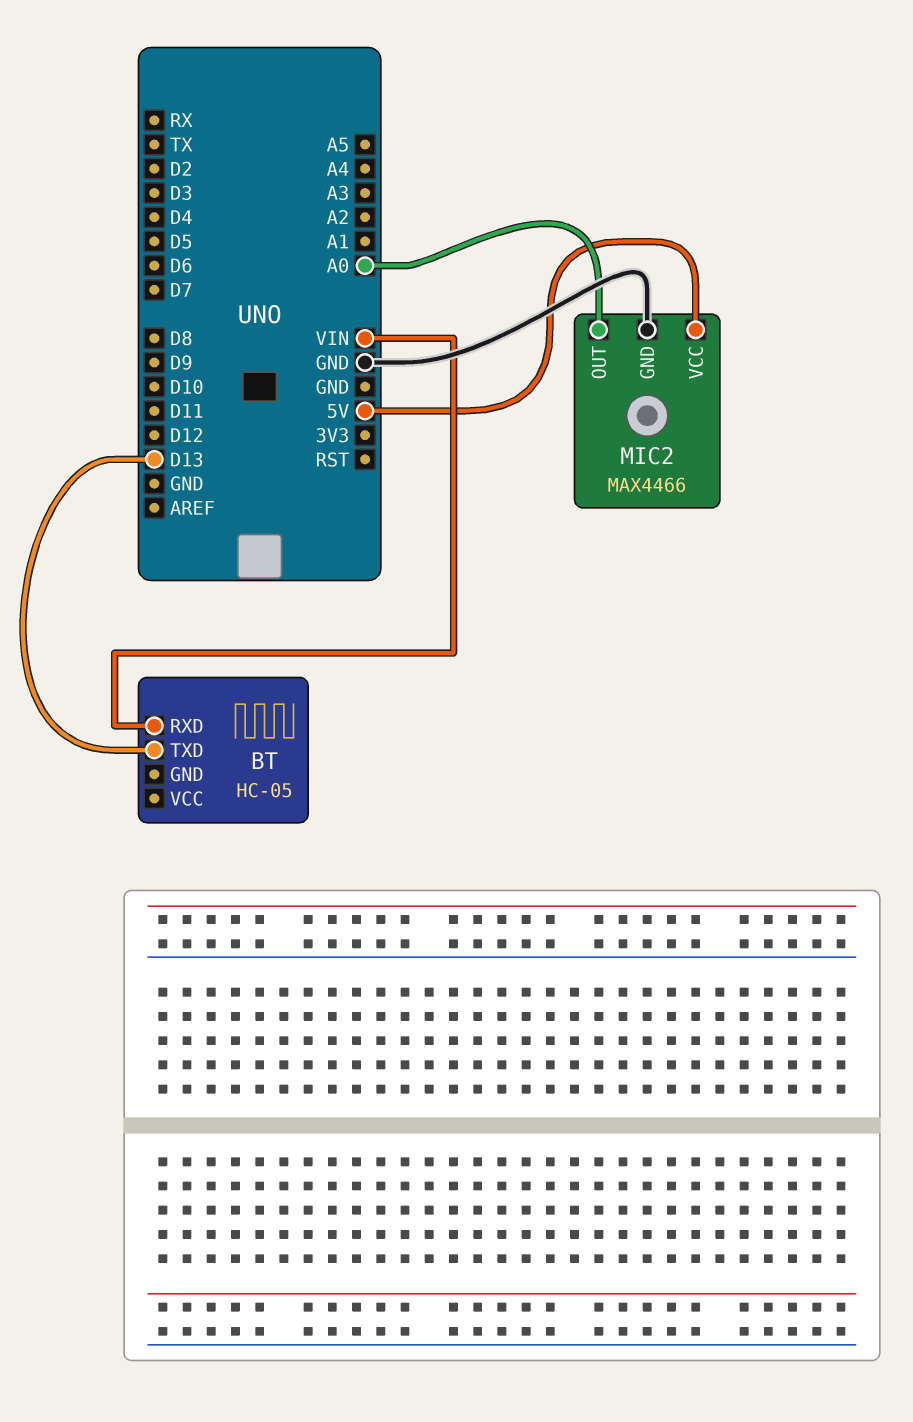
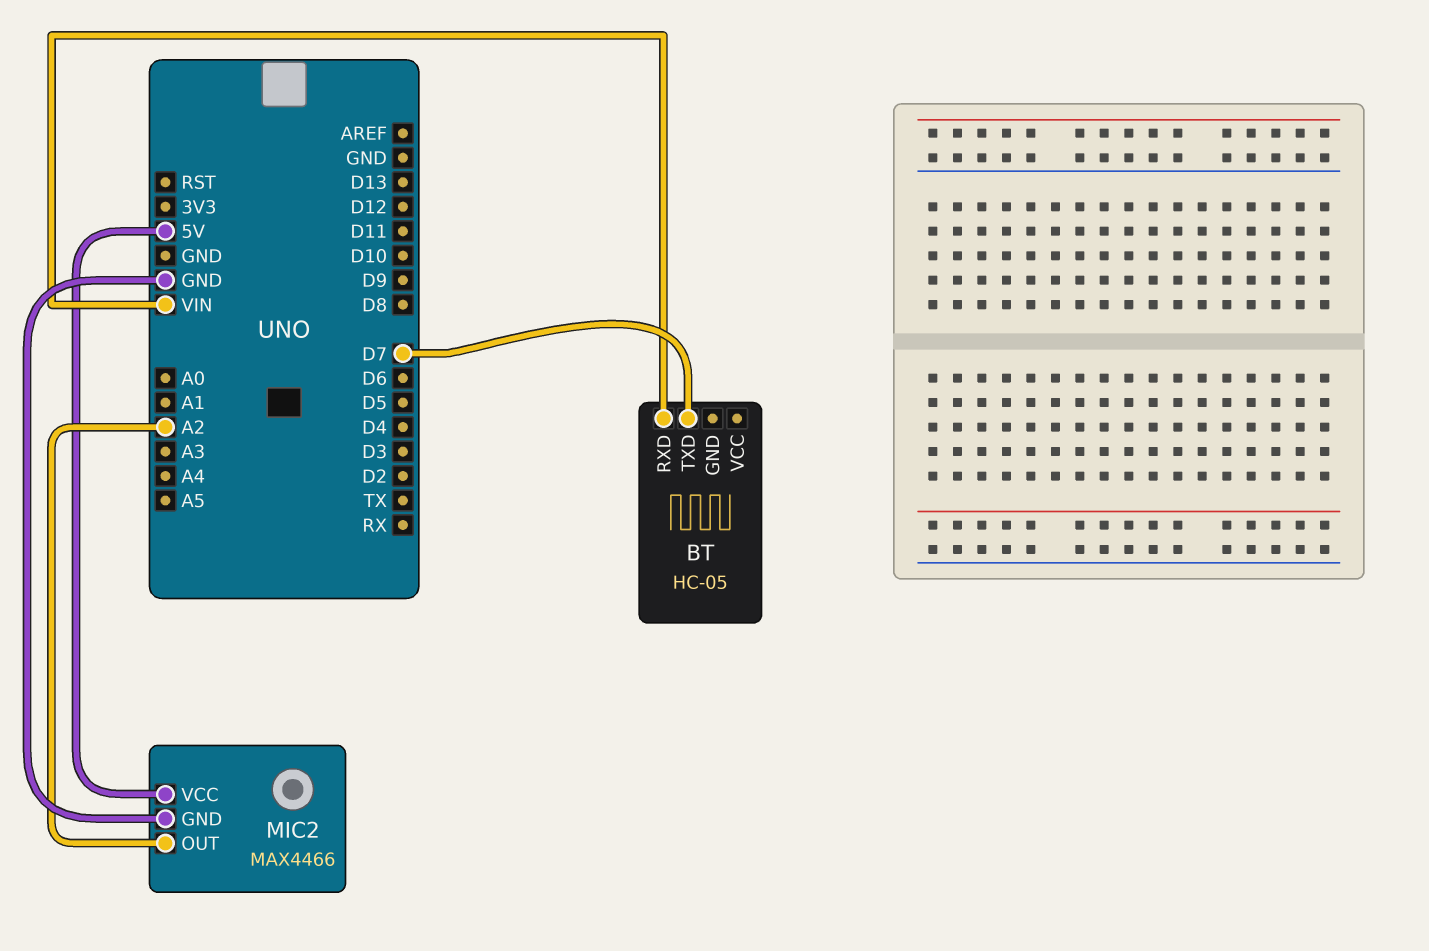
BT pin TXD: D13 -> D7
MIC2 pin OUT: A0 -> A2

